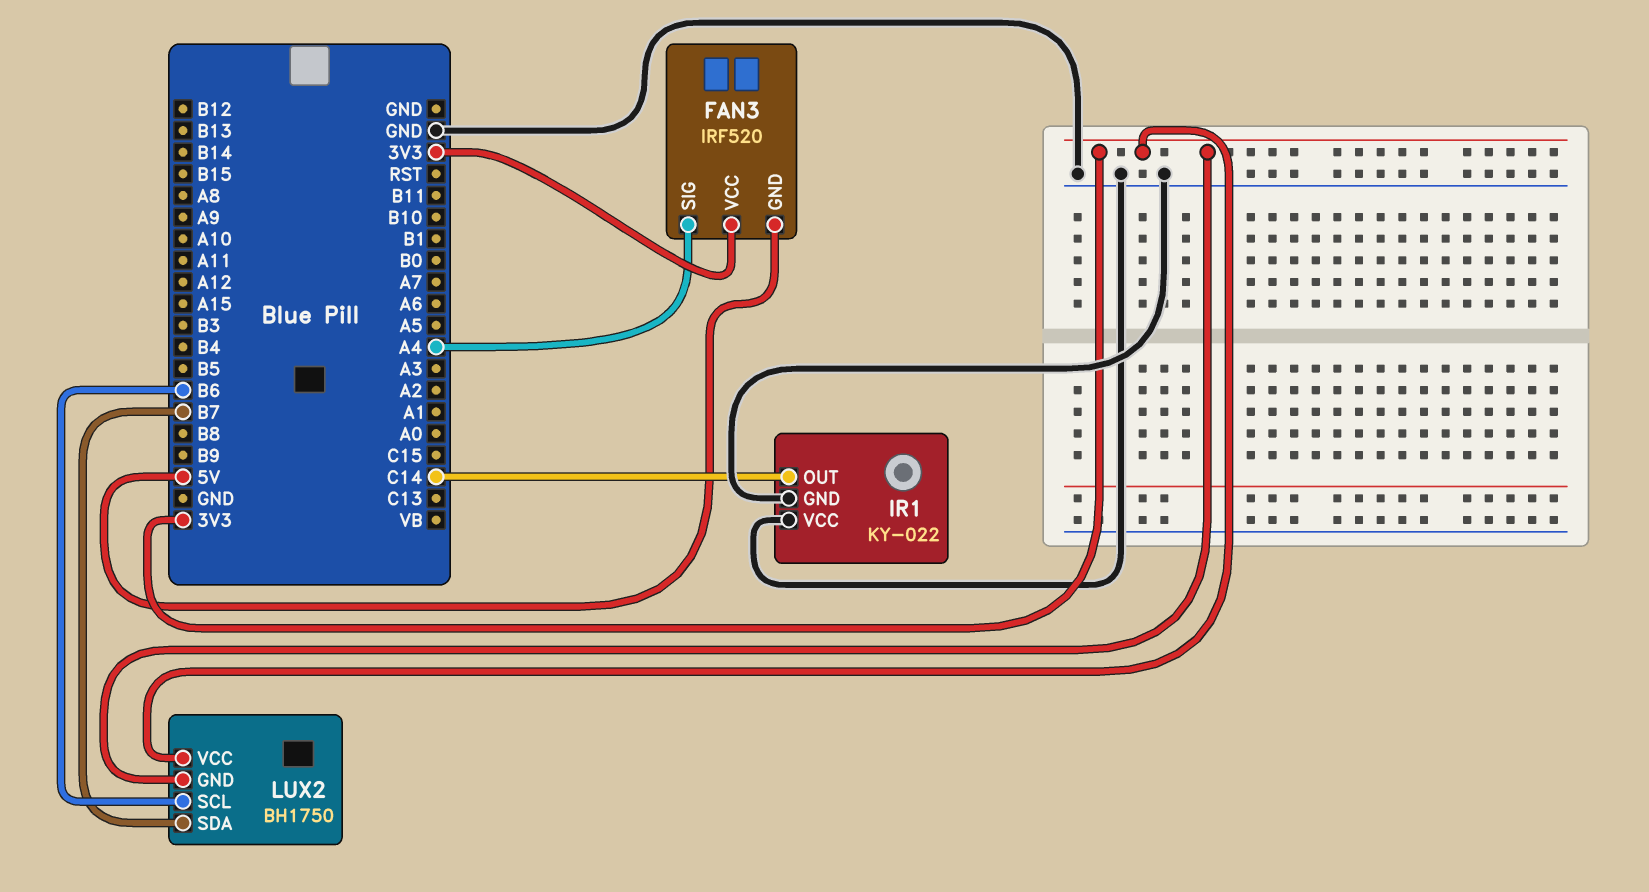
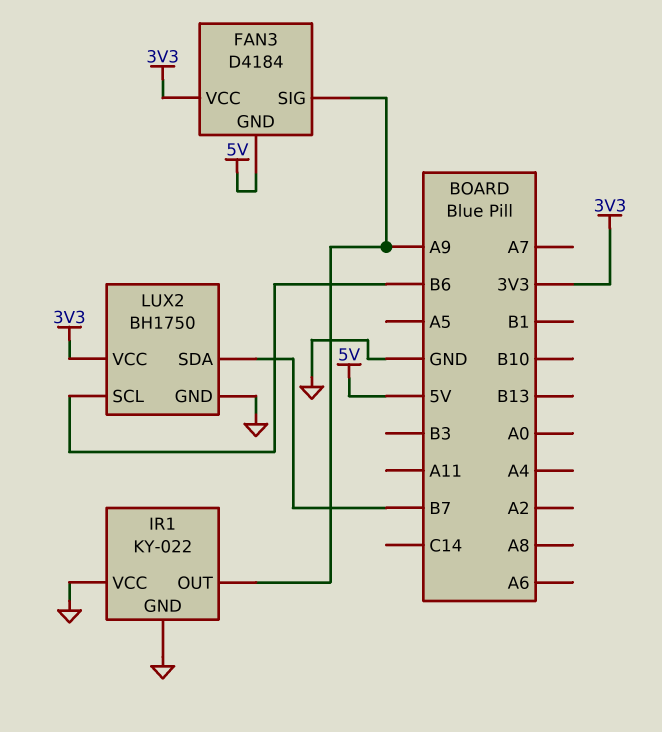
FAN3: IRF520 -> D4184
FAN3 pin SIG: A4 -> A9
IR1 pin OUT: C14 -> A9
LUX2 pin GND: 3V3 -> GND

